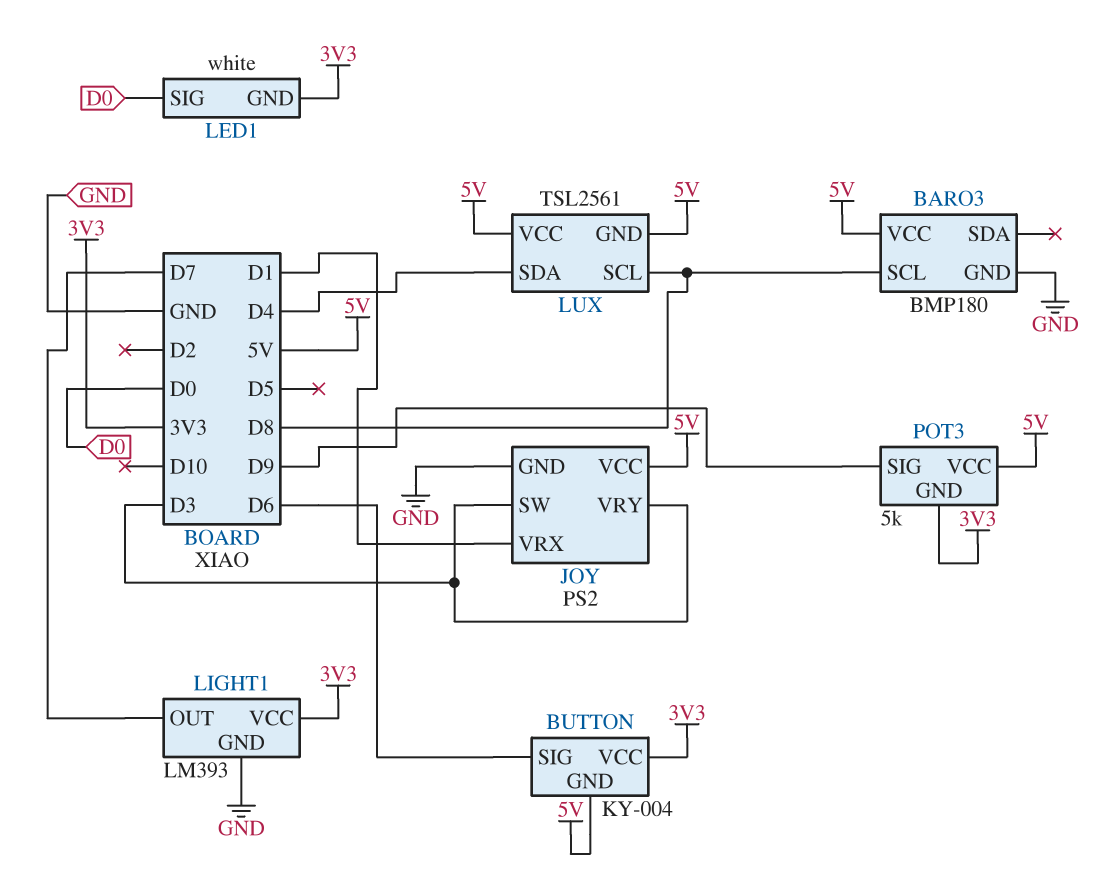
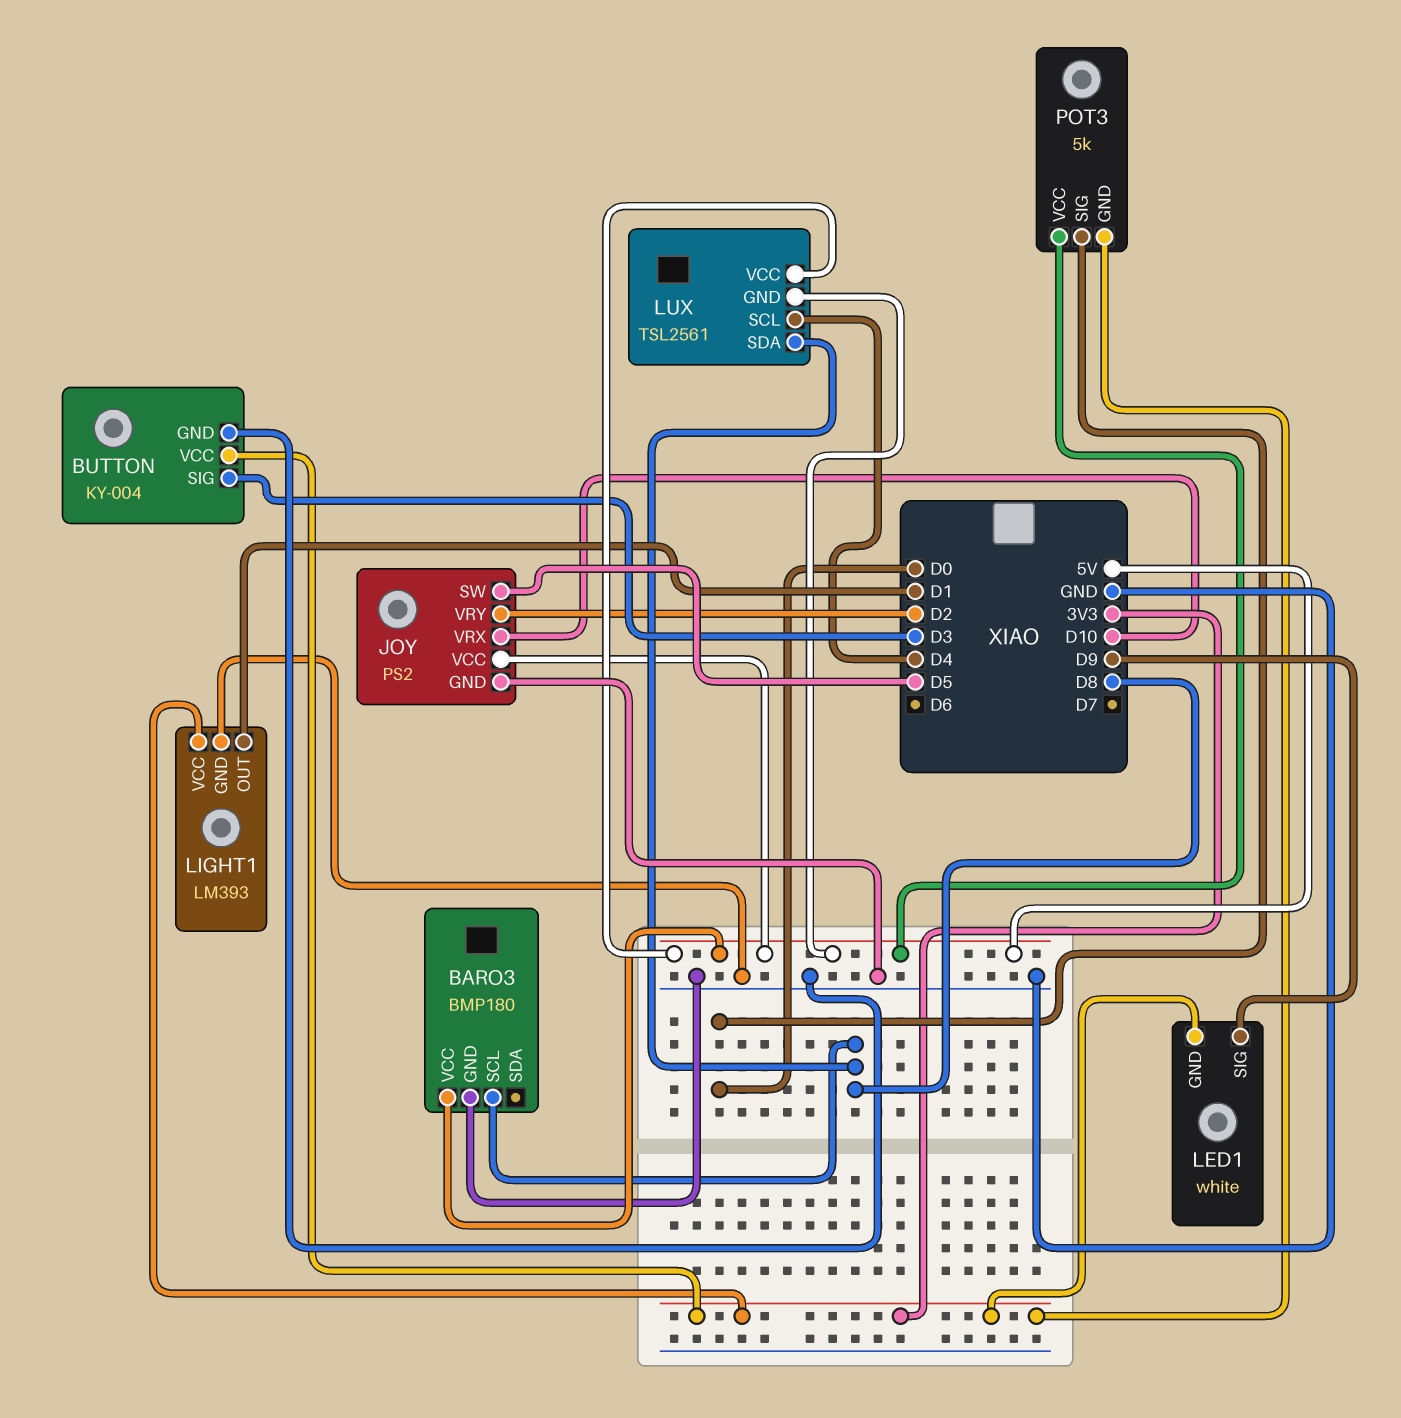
BUTTON pin GND: 5V -> GND
BUTTON pin SIG: D6 -> D3
JOY pin SW: D3 -> D5
JOY pin VRX: D1 -> D10
JOY pin VRY: D3 -> D2
LED1 pin SIG: D0 -> D9
LIGHT1 pin OUT: D7 -> D1
LUX pin SCL: D8 -> D4
LUX pin SDA: D4 -> D8
POT3 pin SIG: D9 -> D0

